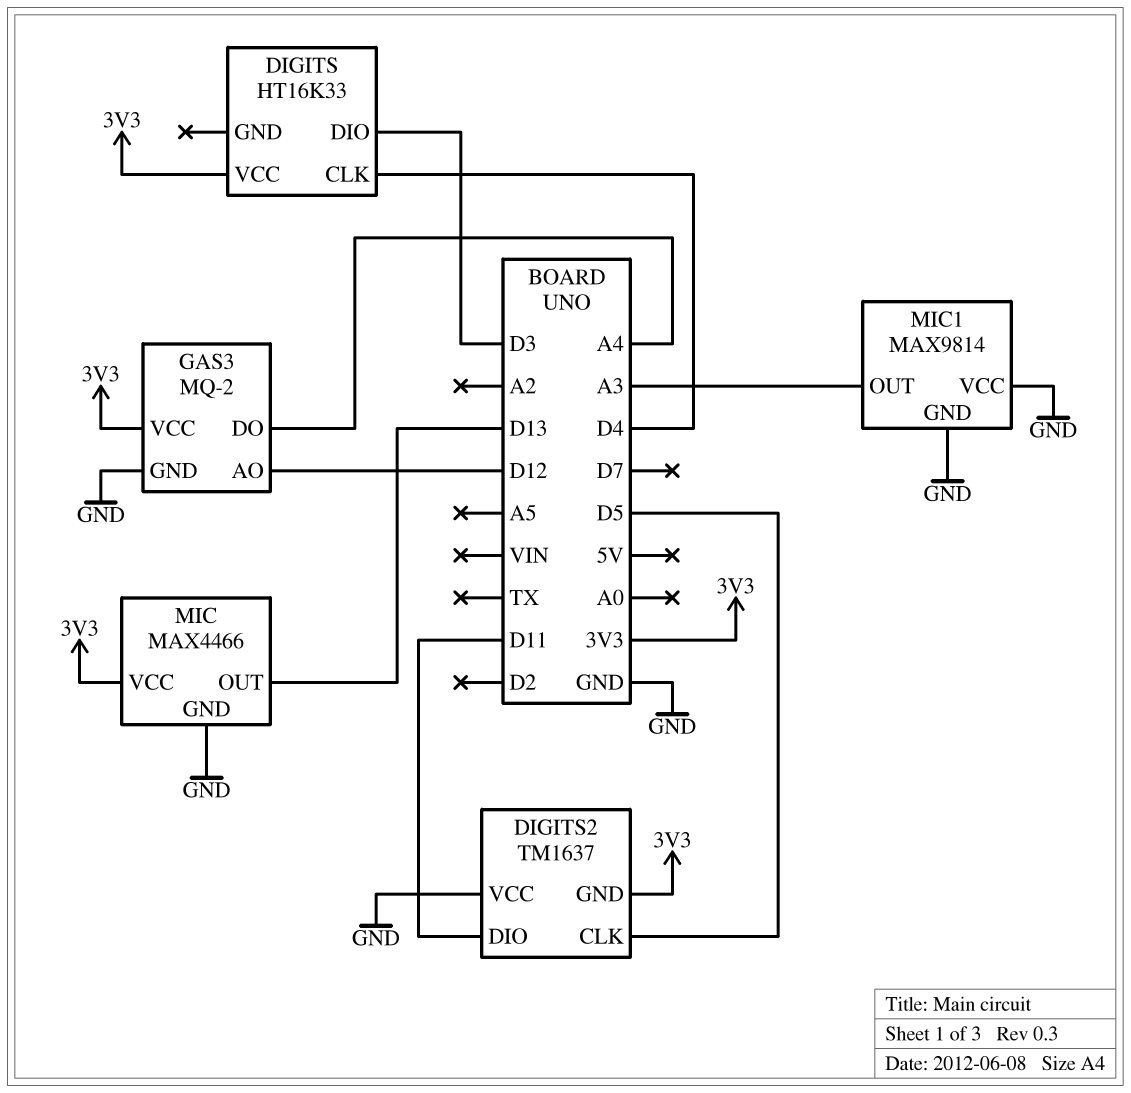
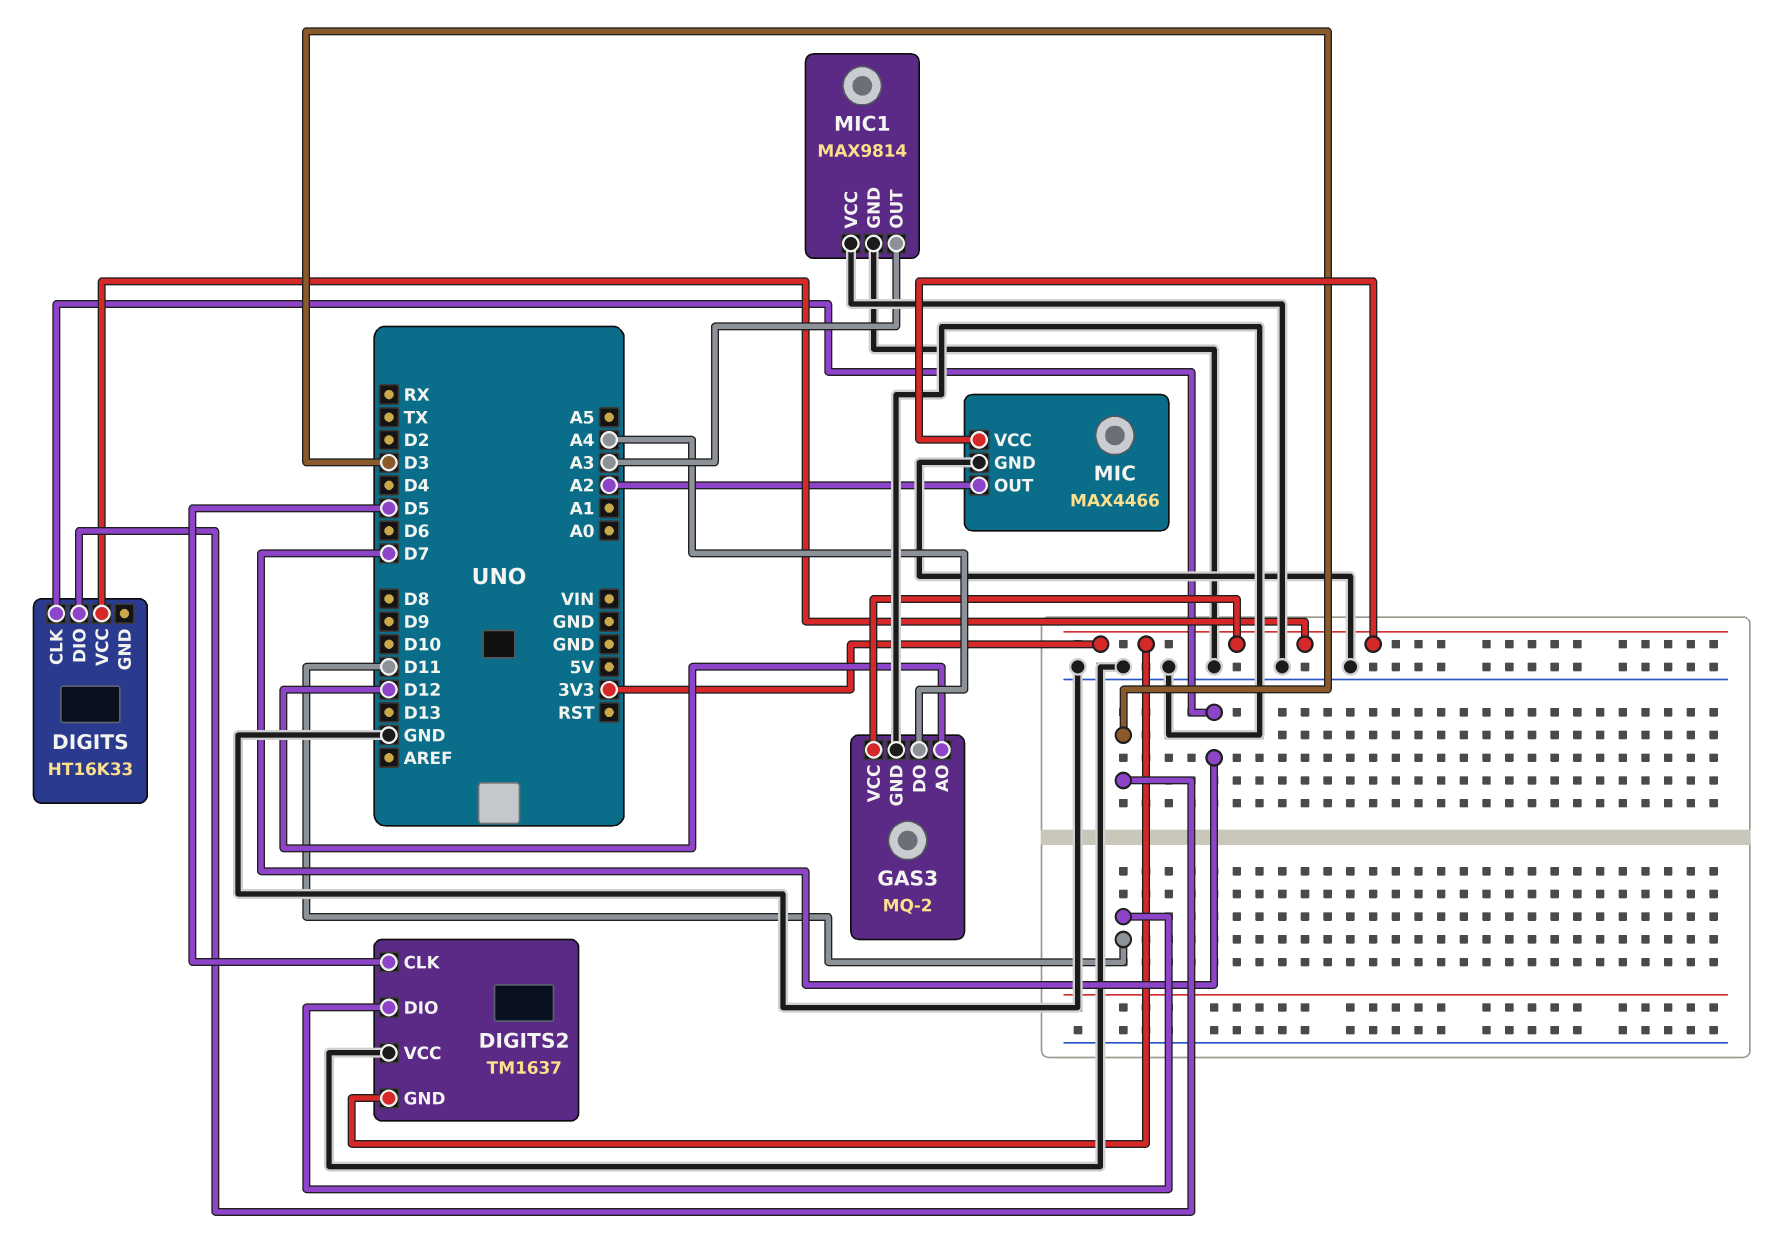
DIGITS pin CLK: D4 -> D7
MIC pin OUT: D13 -> A2

